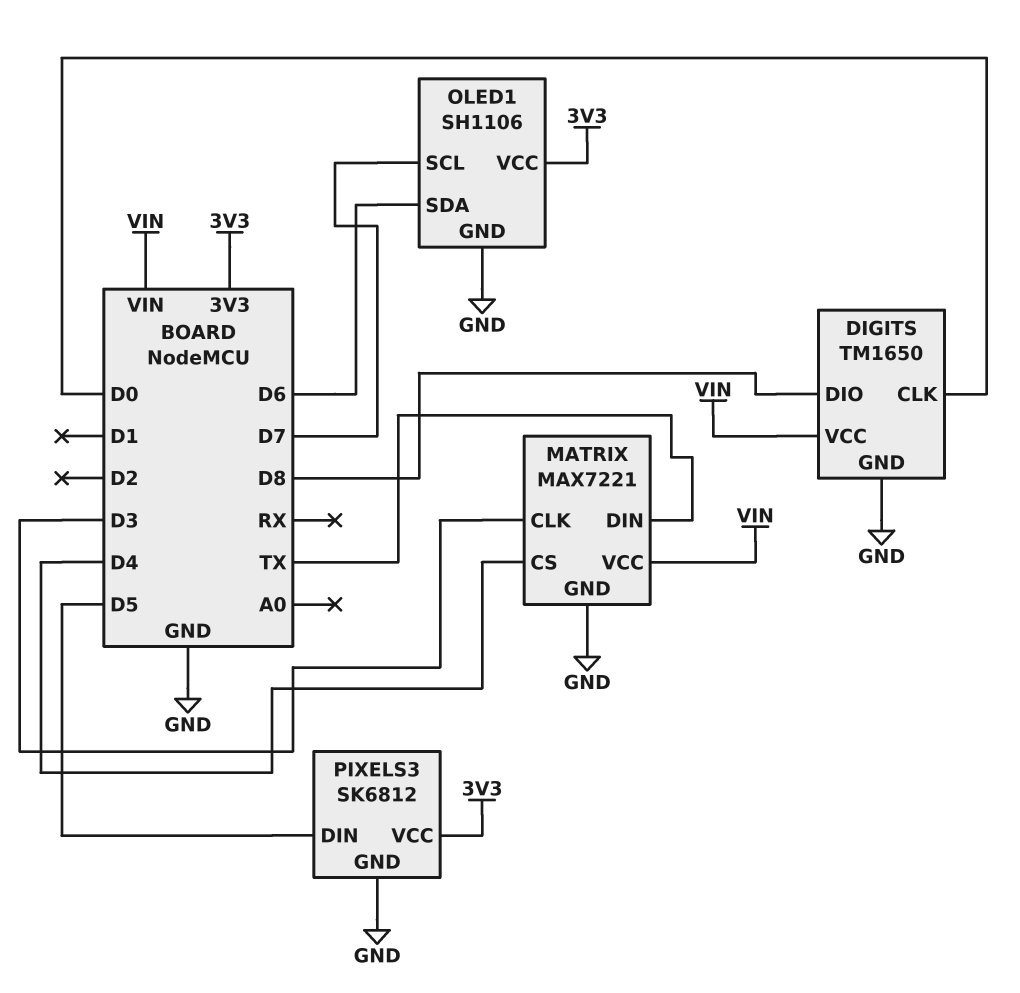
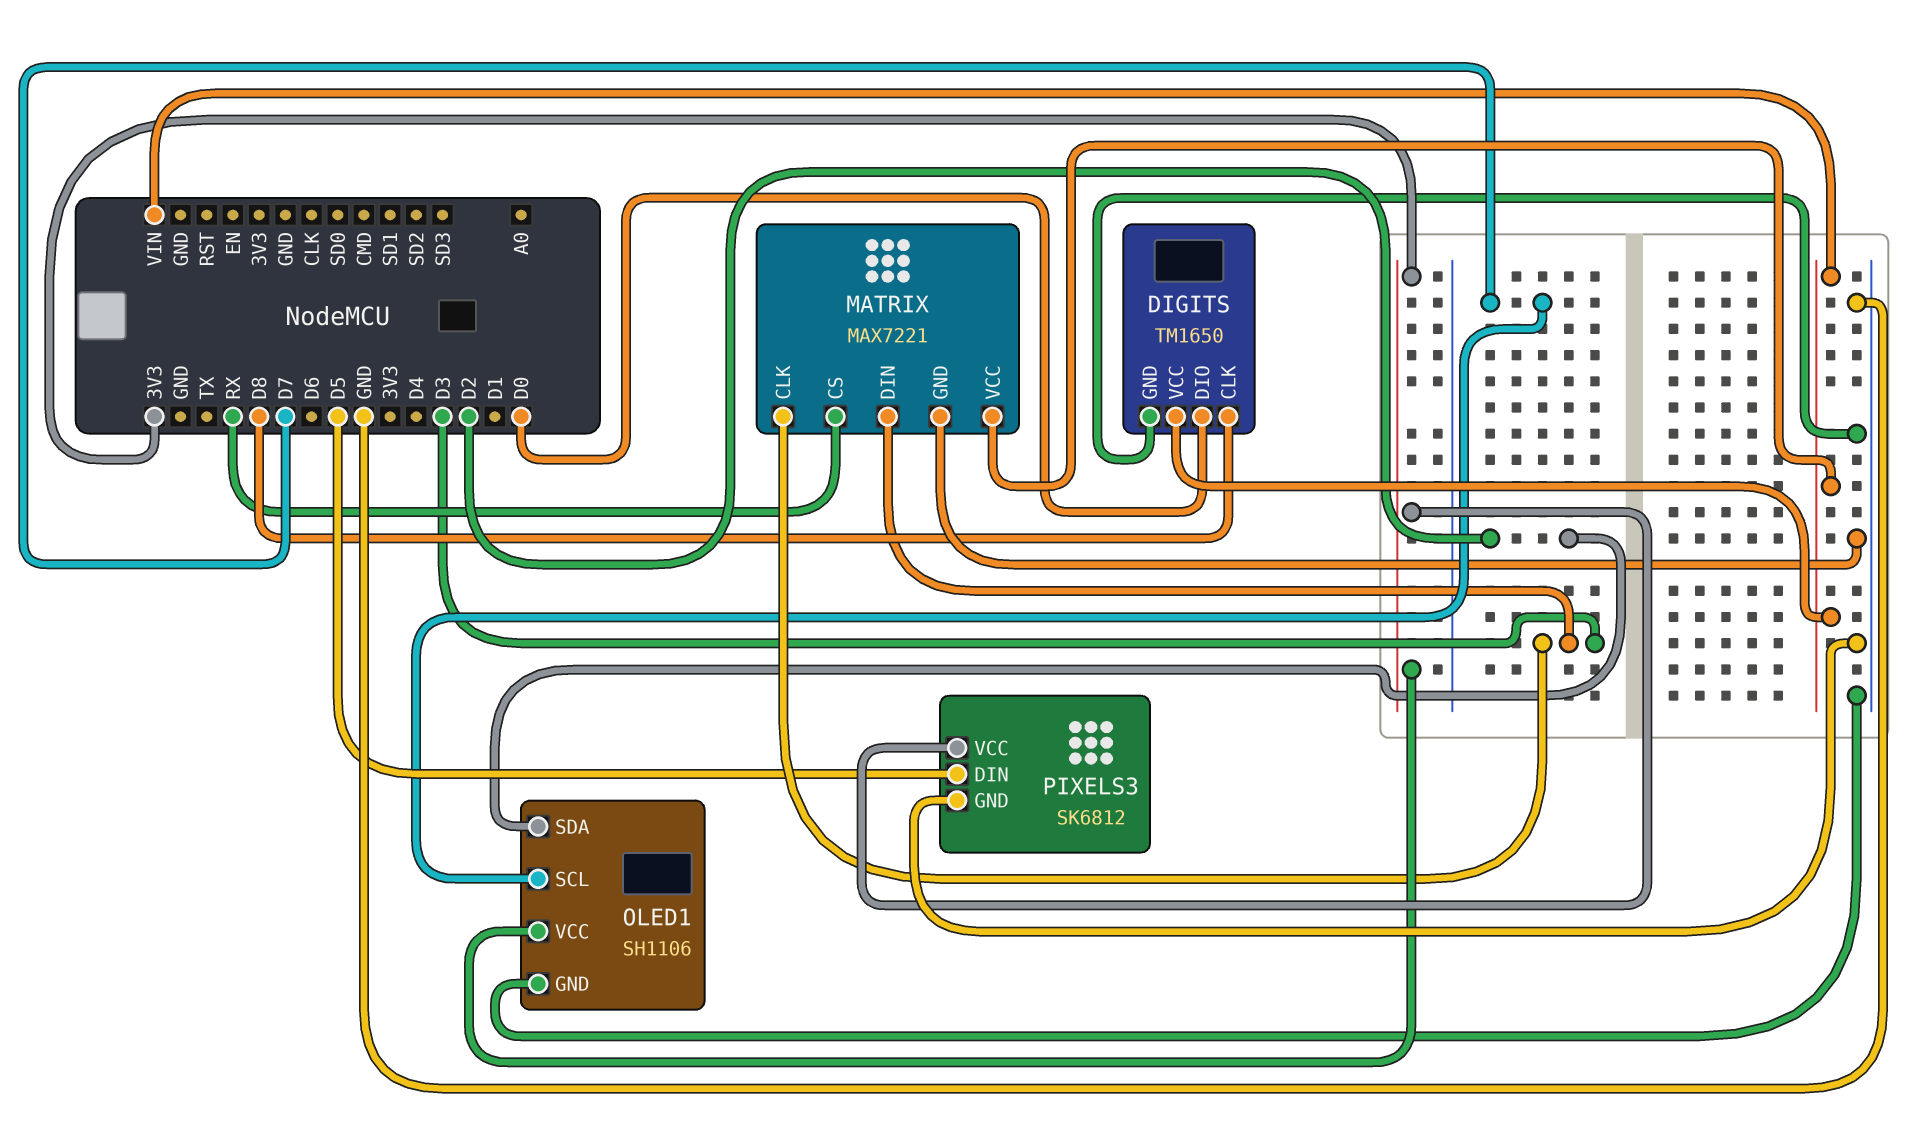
DIGITS pin CLK: D0 -> D8
DIGITS pin DIO: D8 -> D0
MATRIX pin CS: D4 -> RX
MATRIX pin DIN: TX -> D3
OLED1 pin SDA: D6 -> D2

